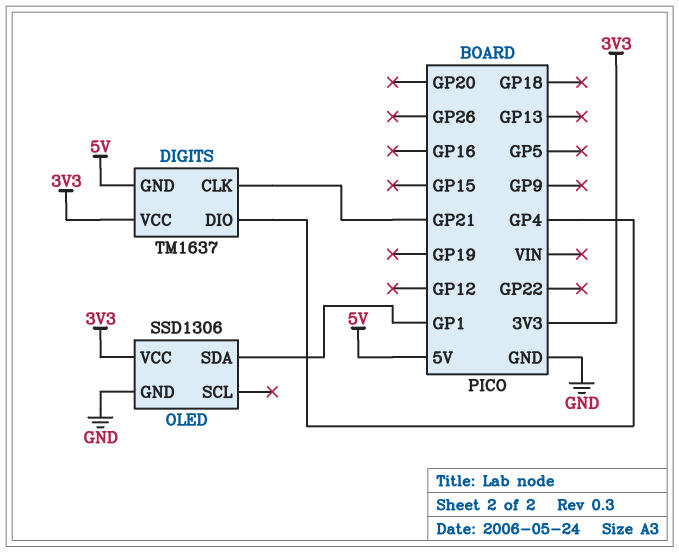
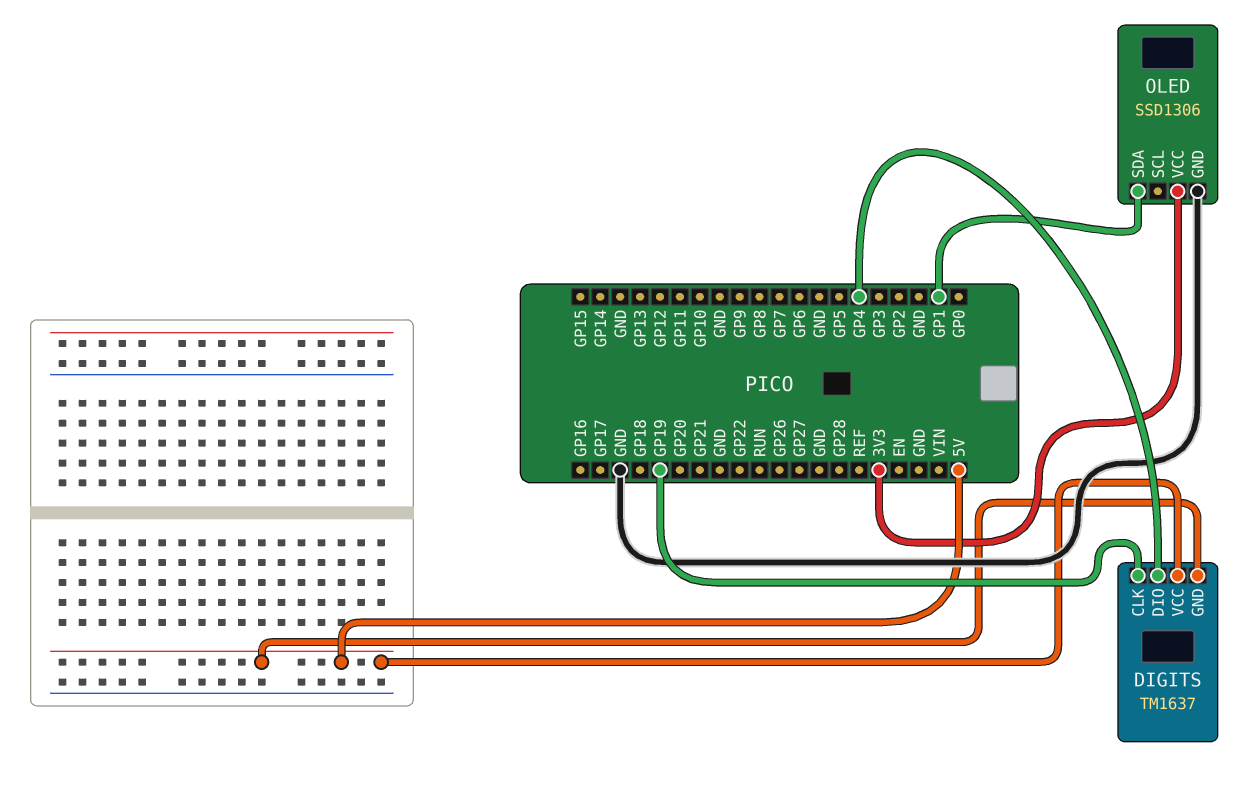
DIGITS pin CLK: GP21 -> GP19
DIGITS pin VCC: 3V3 -> 5V

